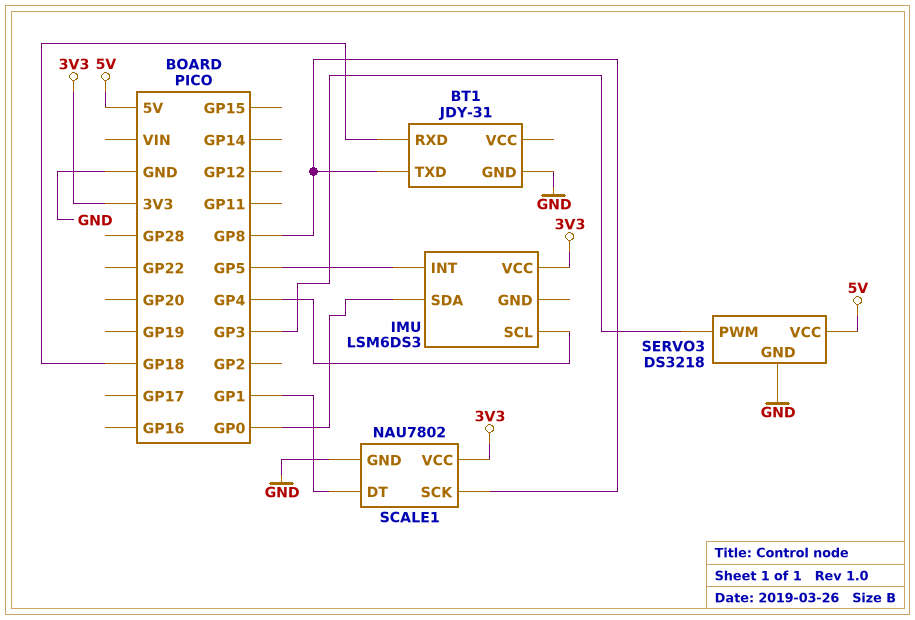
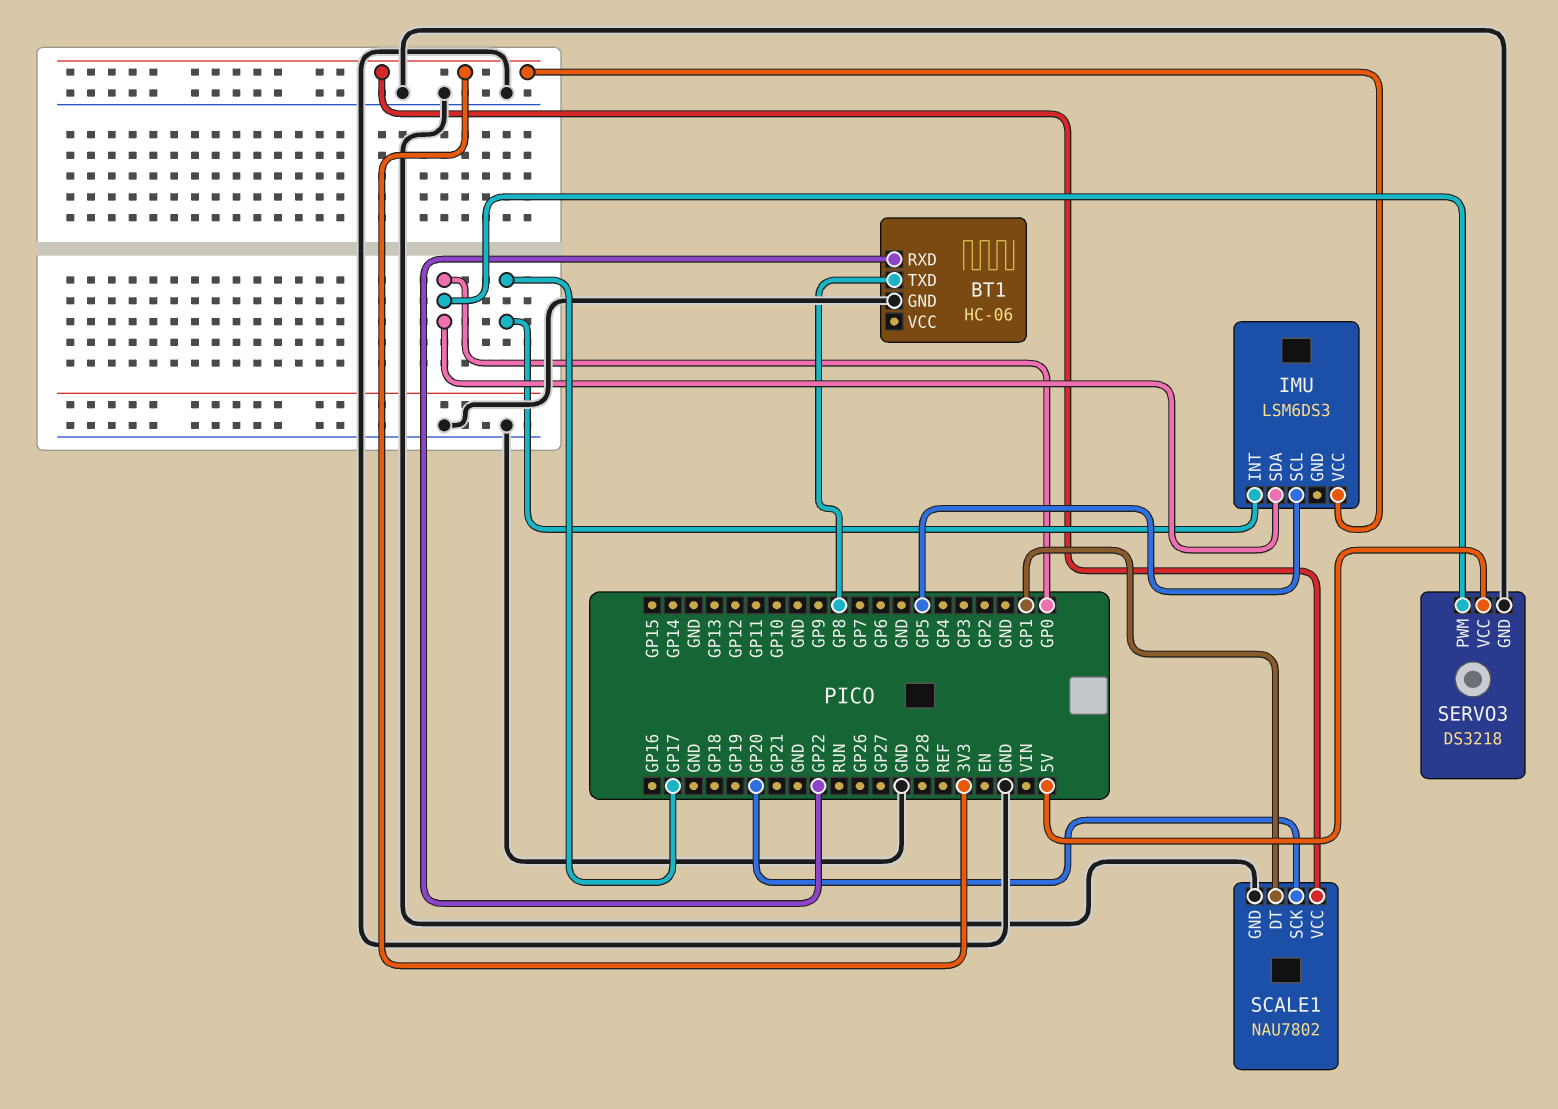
BT1: JDY-31 -> HC-06
BT1 pin RXD: GP18 -> GP22
IMU pin INT: GP5 -> GP17
IMU pin SCL: GP4 -> GP5
SCALE1 pin SCK: GP8 -> GP20
SERVO3 pin PWM: GP3 -> GP0

